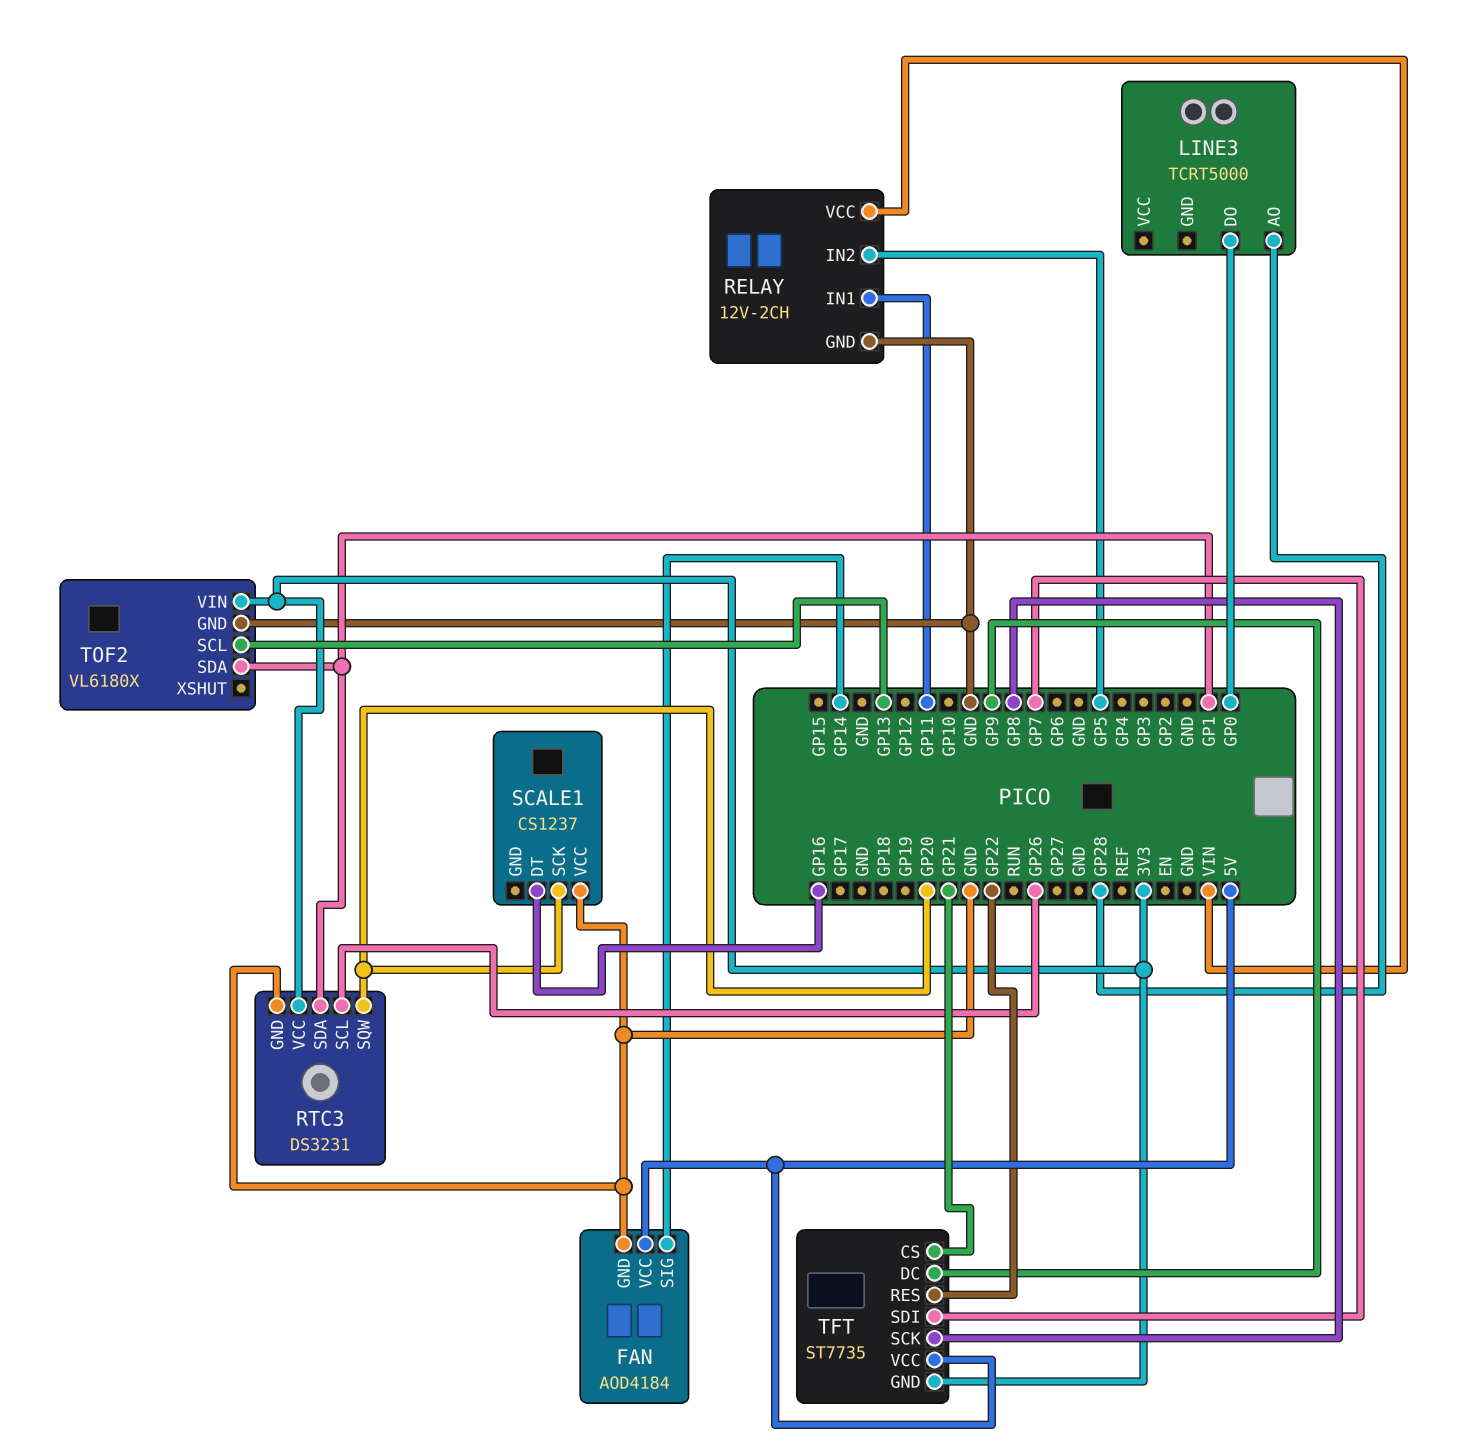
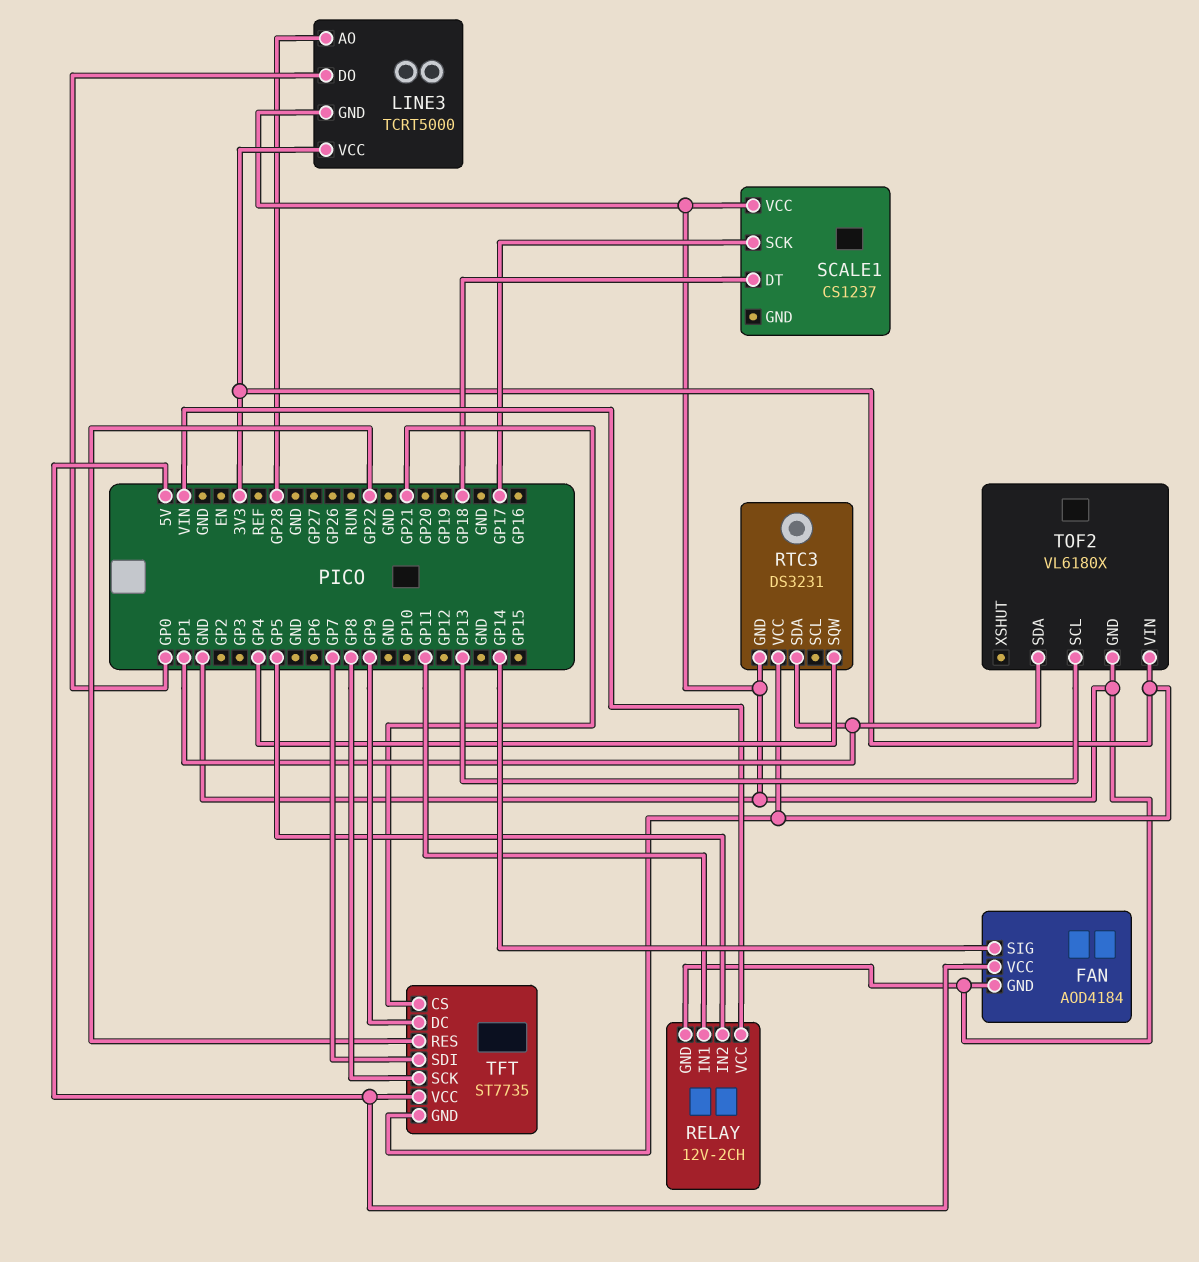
LINE3 pin GND: none -> GND
LINE3 pin VCC: none -> 3V3
RTC3 pin SCL: GP26 -> none
RTC3 pin SQW: GP20 -> GP4
SCALE1 pin DT: GP16 -> GP18
SCALE1 pin SCK: GP20 -> GP17

